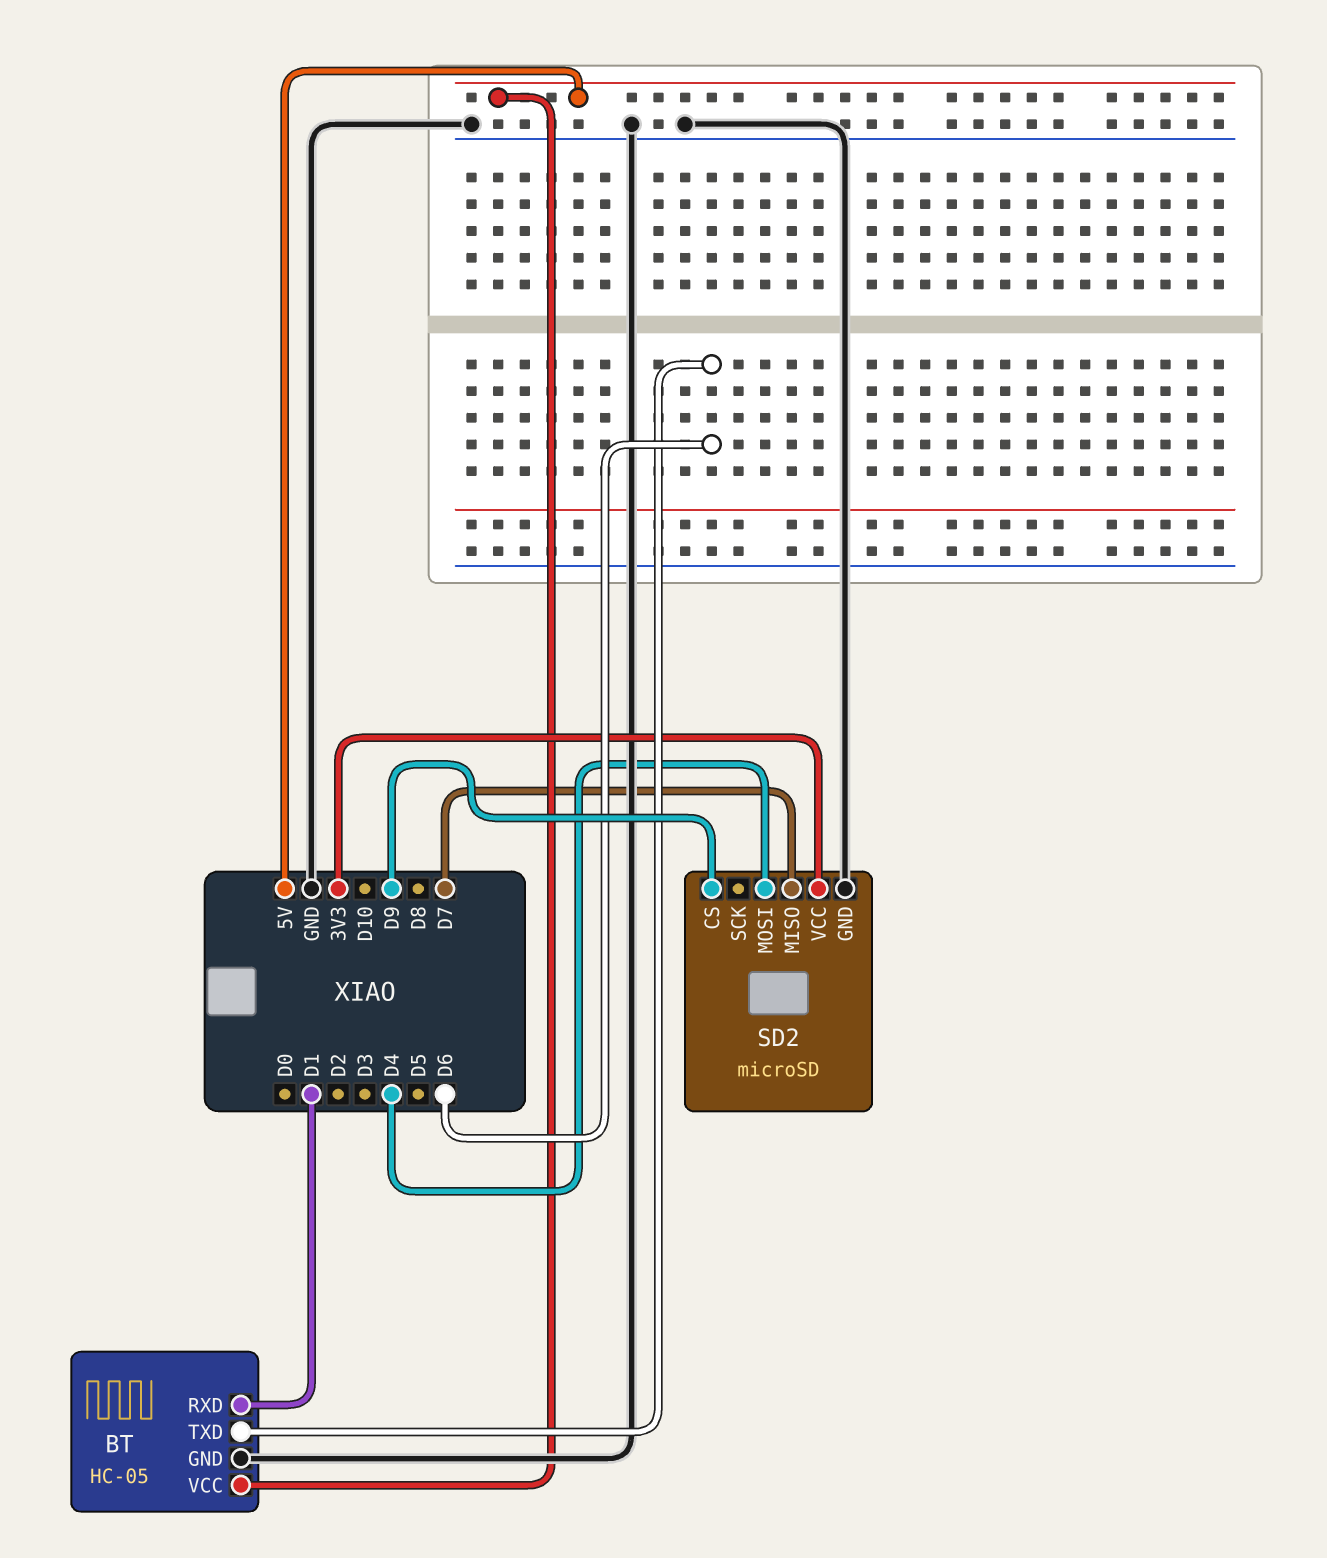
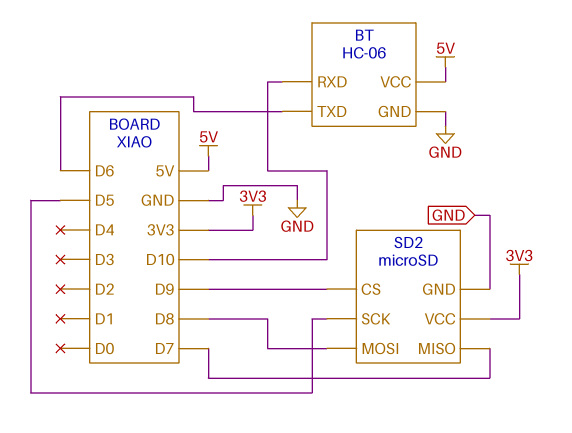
BT: HC-05 -> HC-06
BT pin RXD: D1 -> D10
SD2 pin MOSI: D4 -> D8
SD2 pin SCK: none -> D5

